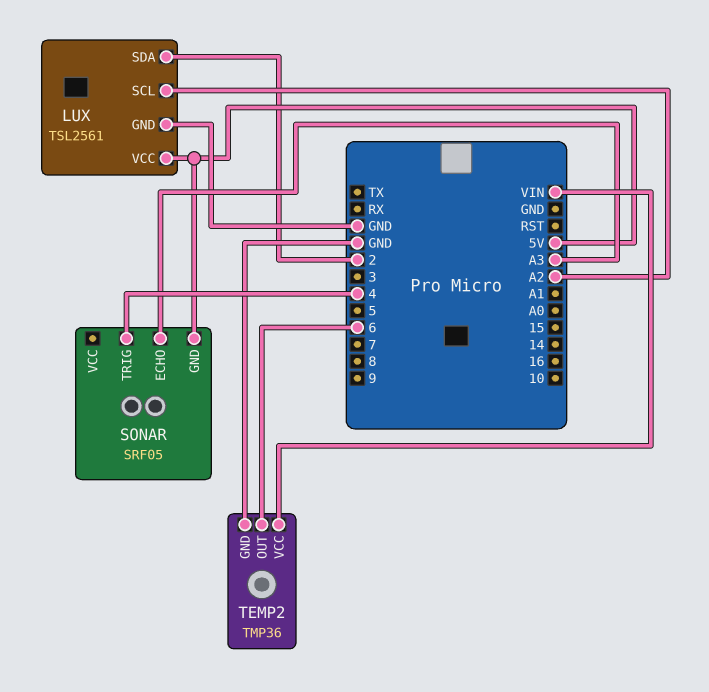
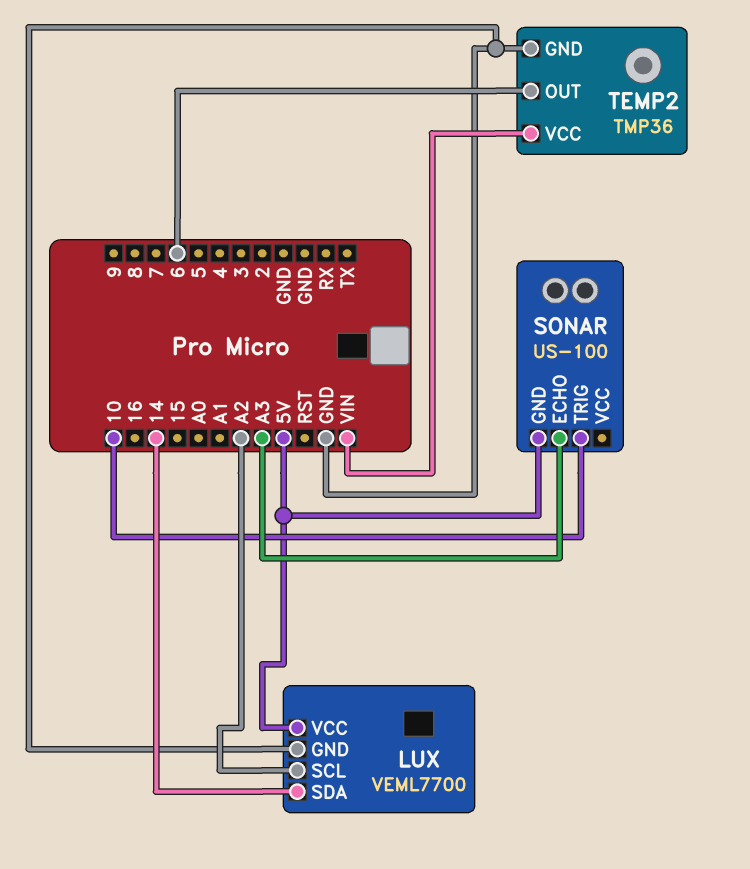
LUX: TSL2561 -> VEML7700
LUX pin SDA: 2 -> 14
SONAR: SRF05 -> US-100
SONAR pin TRIG: 4 -> 10

